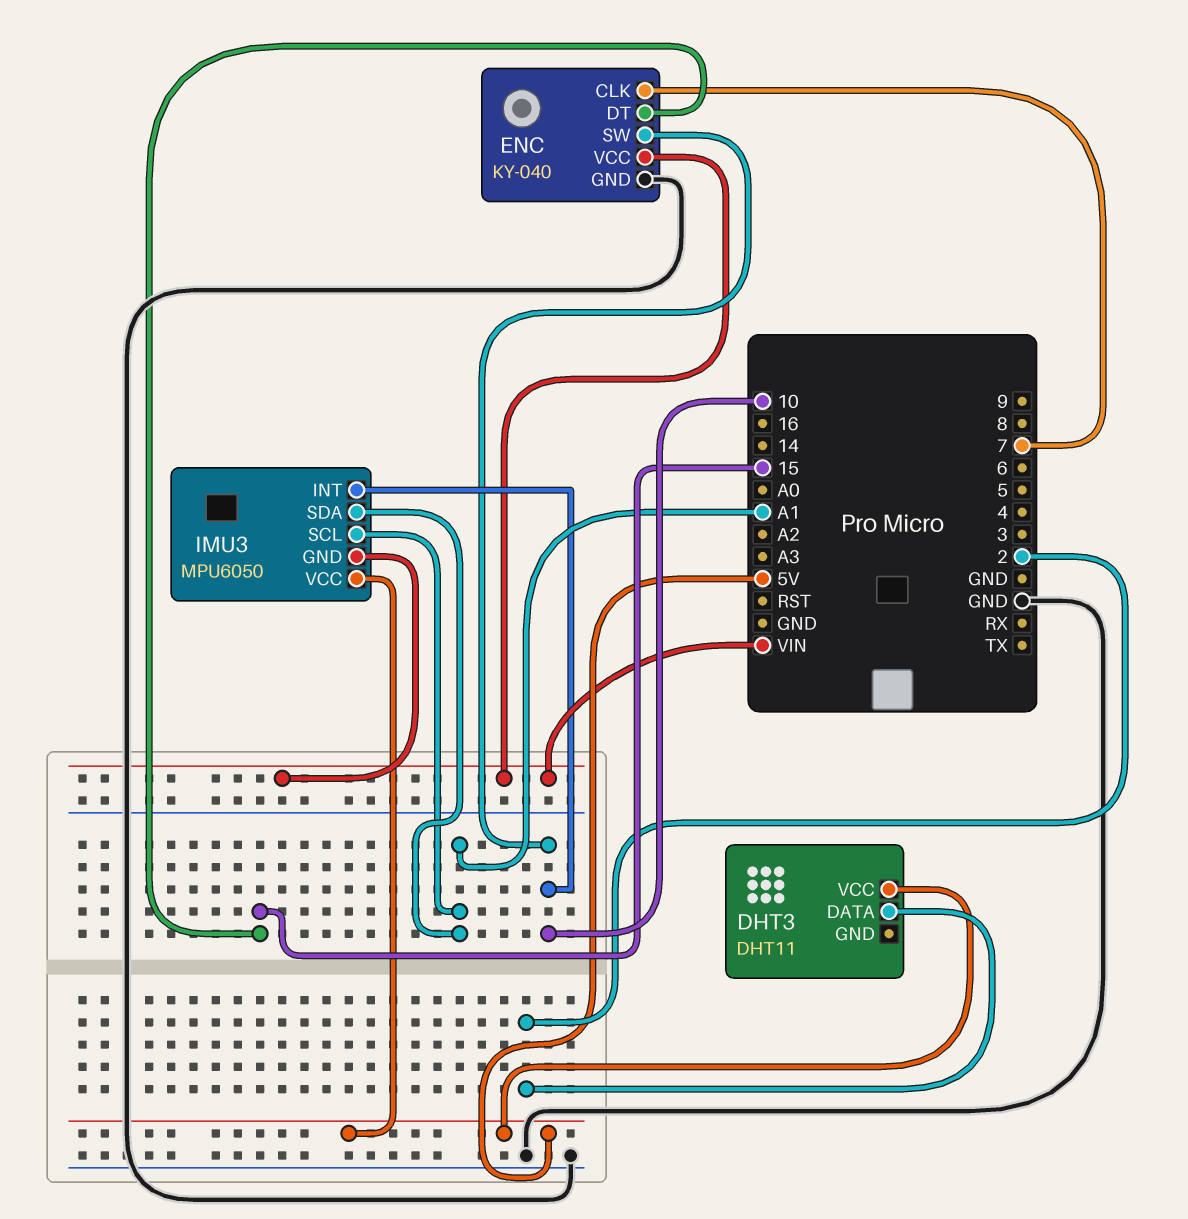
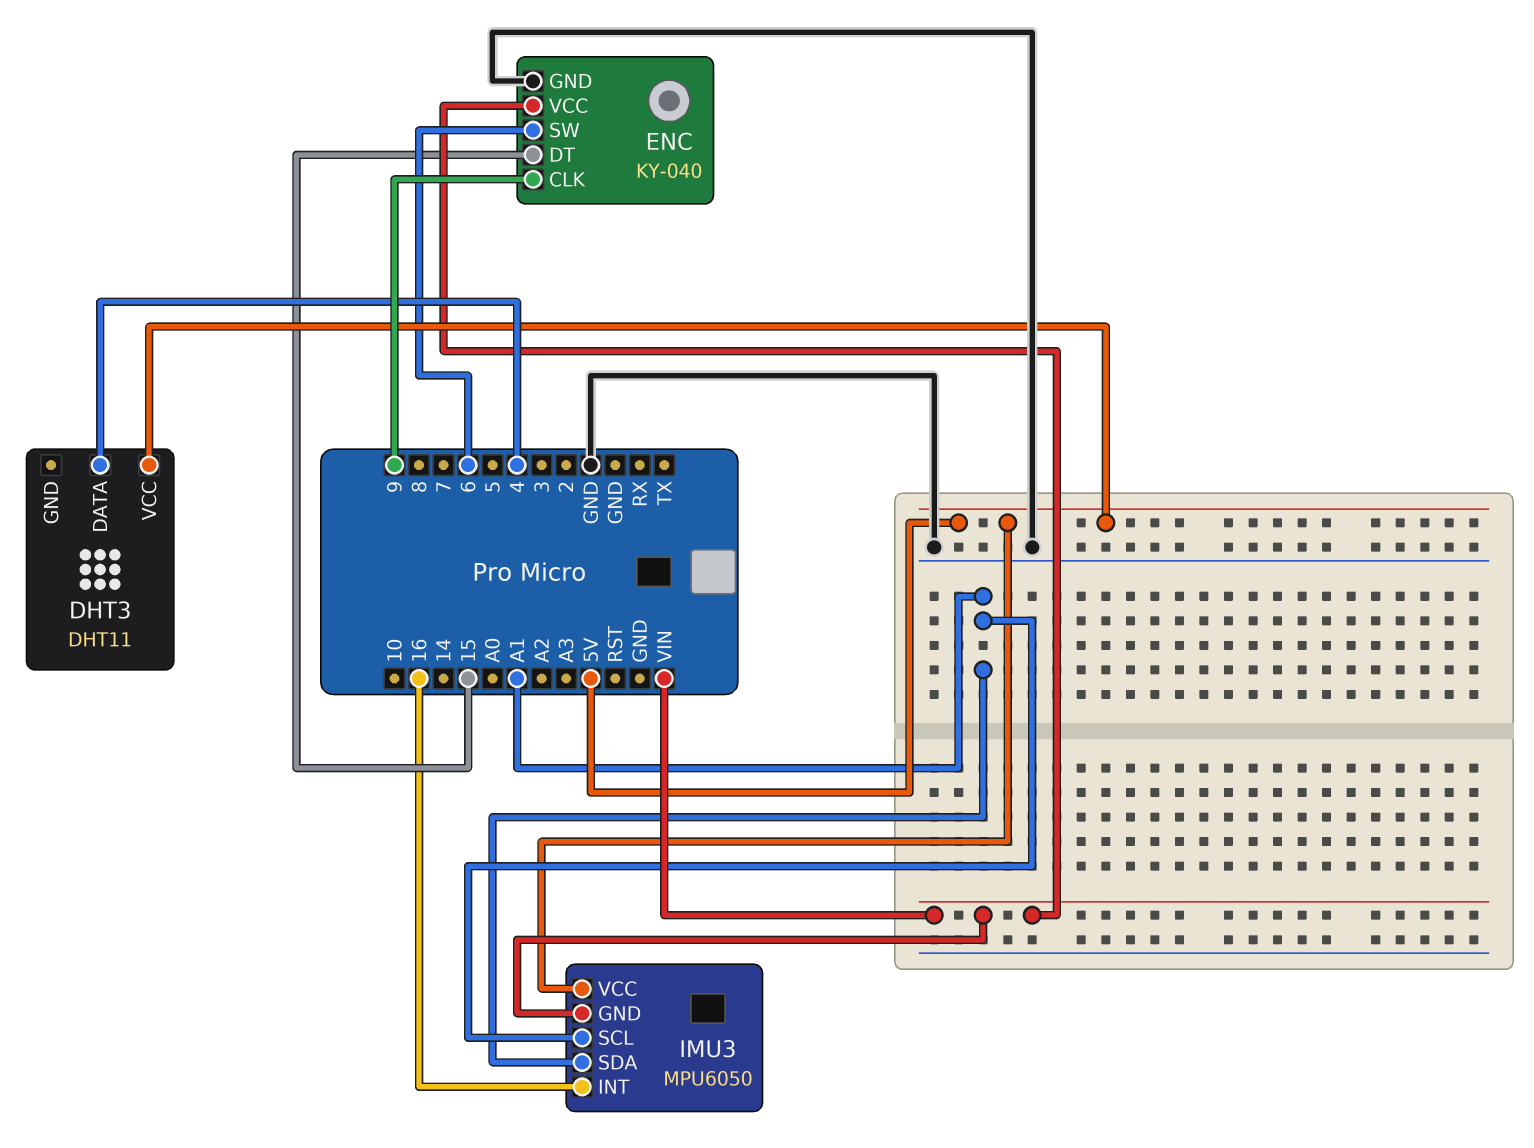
DHT3 pin DATA: 2 -> 4
ENC pin CLK: 7 -> 9
ENC pin SW: 10 -> 6
IMU3 pin INT: 10 -> 16

